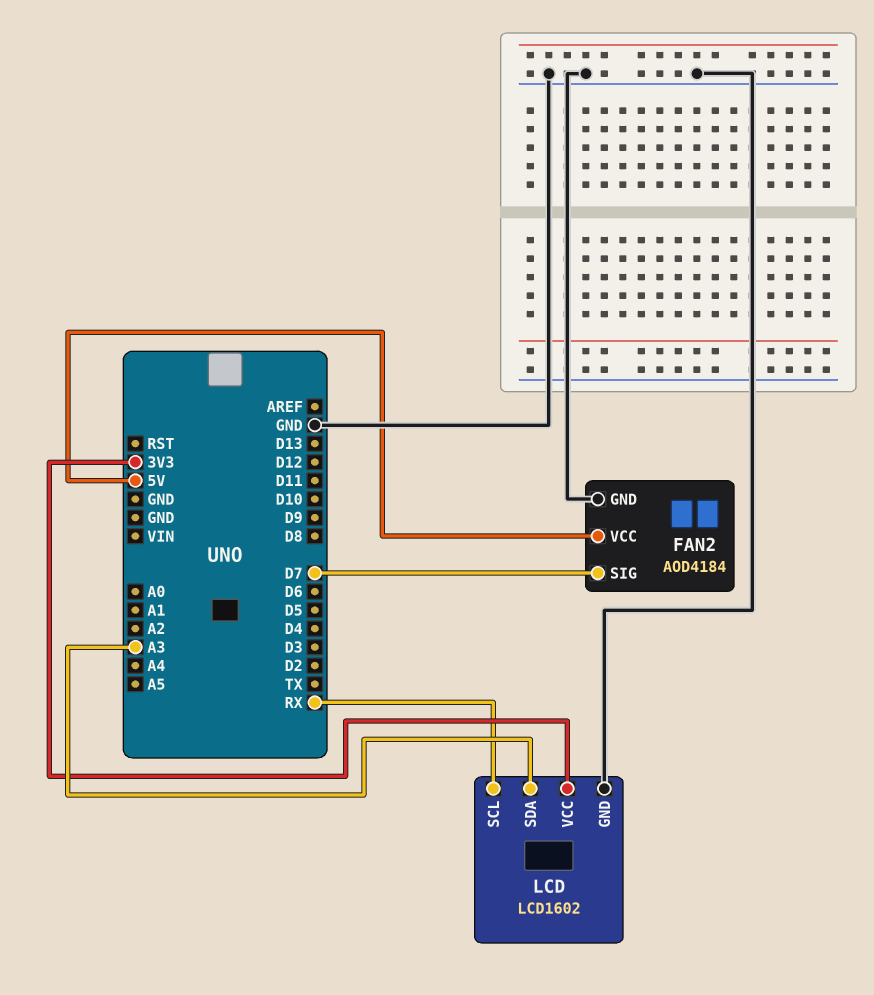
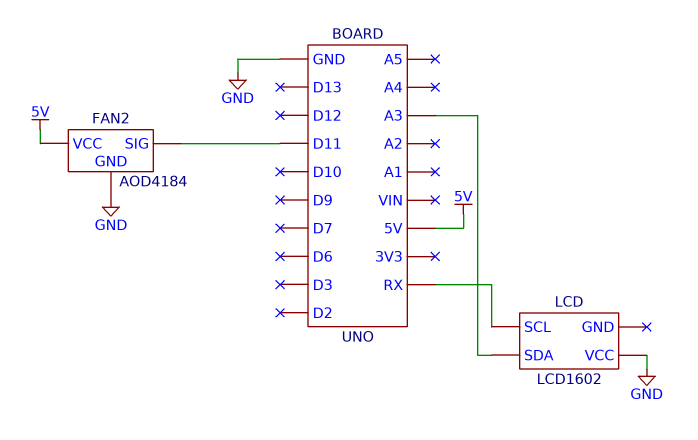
FAN2 pin SIG: D7 -> D11
LCD pin GND: GND -> none
LCD pin VCC: 3V3 -> GND

